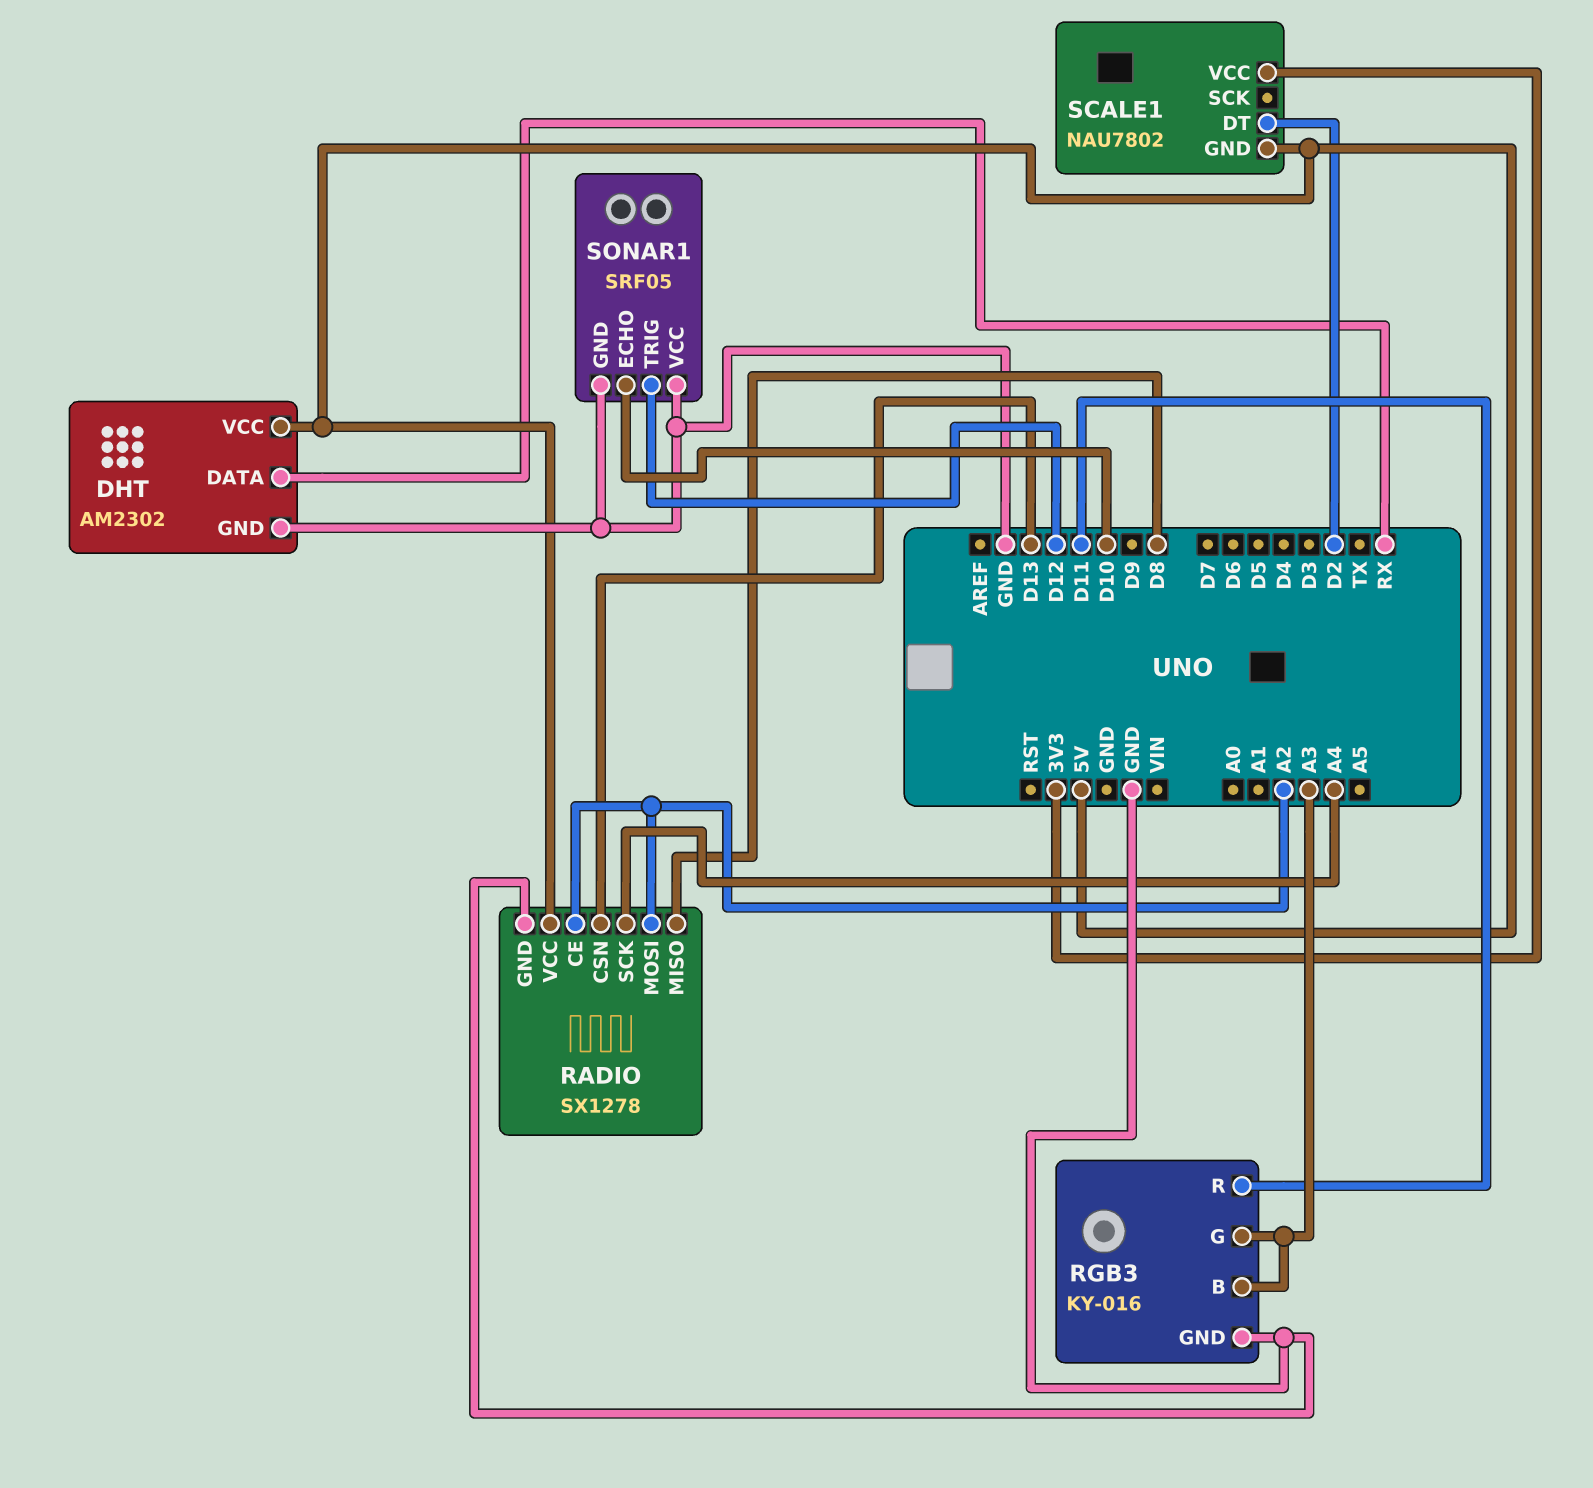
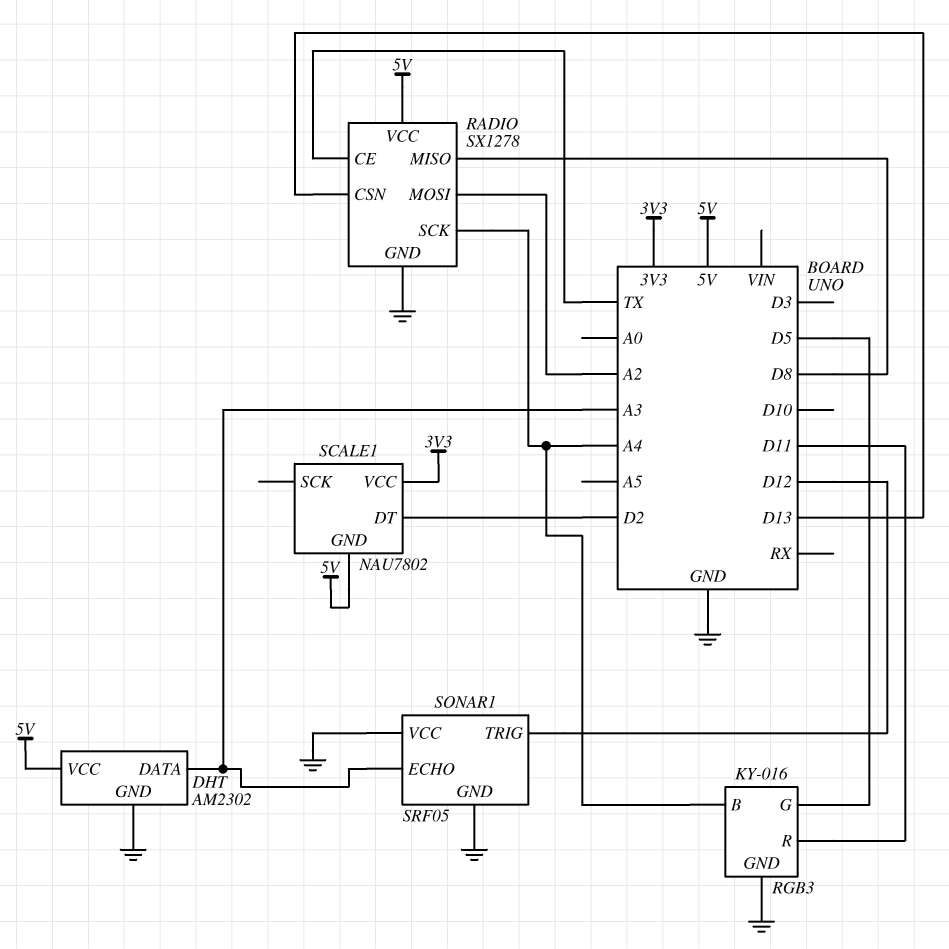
DHT pin DATA: RX -> A3
RADIO pin CE: A2 -> TX
RGB3 pin B: A3 -> A4
RGB3 pin G: A3 -> D5
SONAR1 pin ECHO: D10 -> A3

